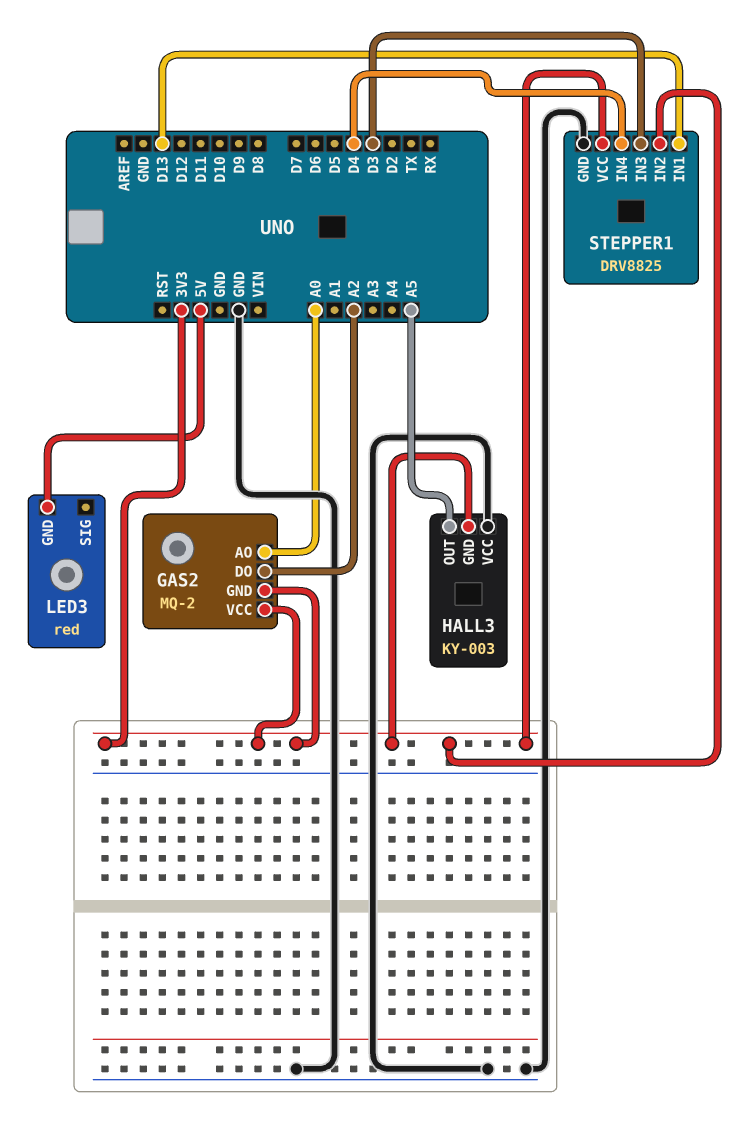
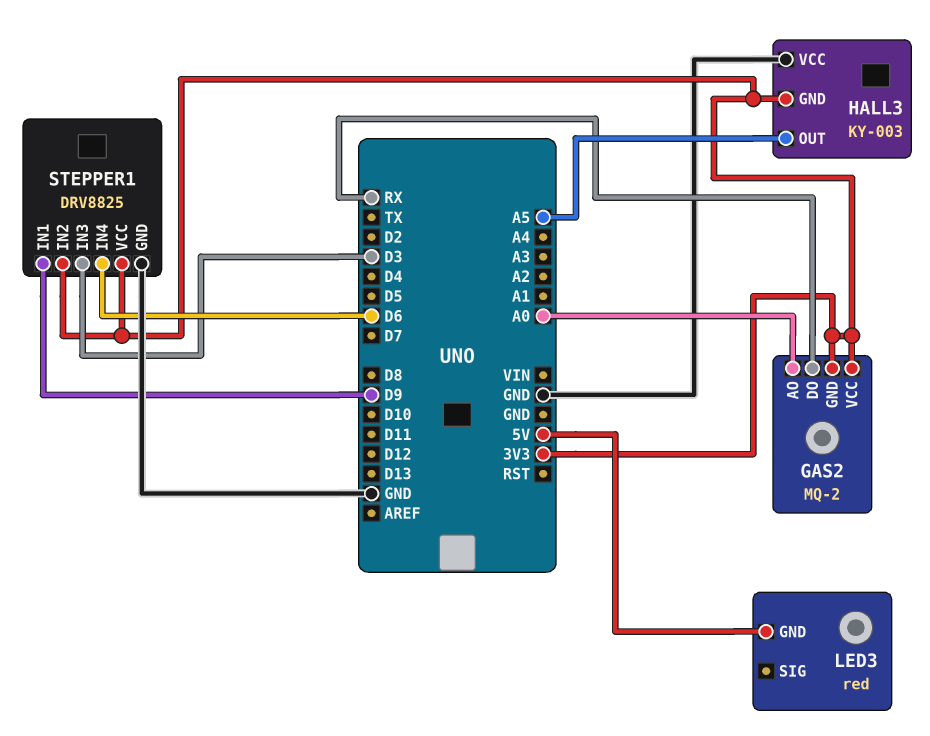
GAS2 pin DO: A2 -> RX
STEPPER1 pin IN1: D13 -> D9
STEPPER1 pin IN4: D4 -> D6

